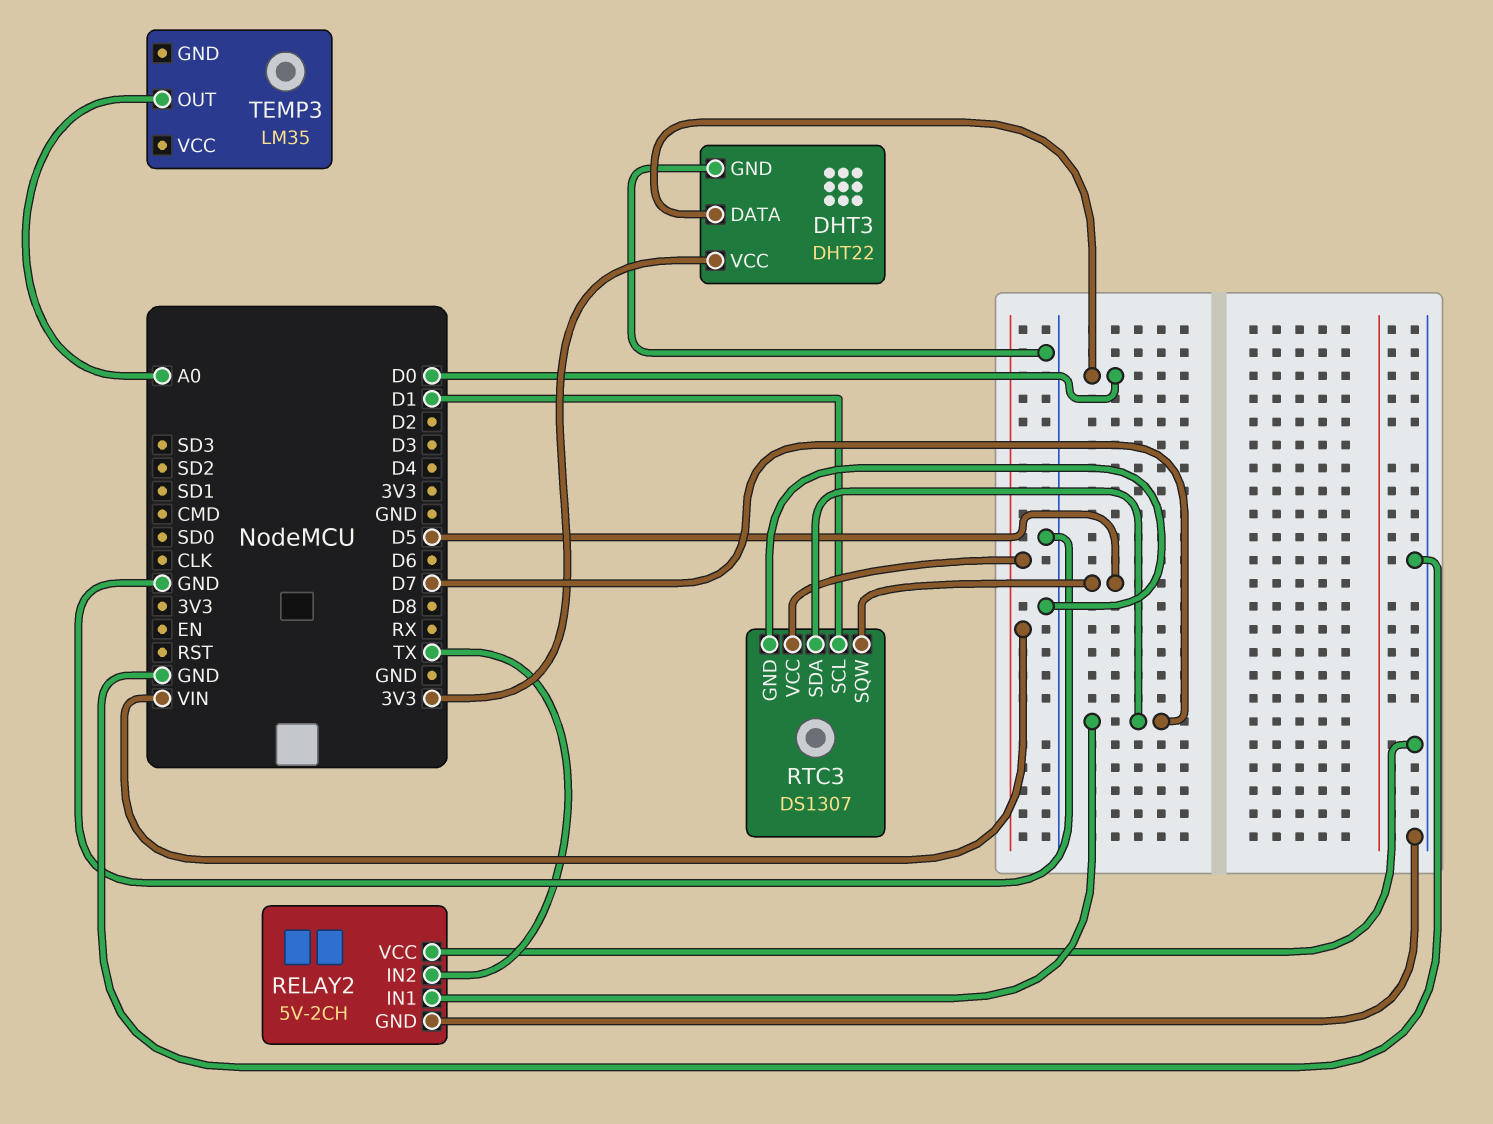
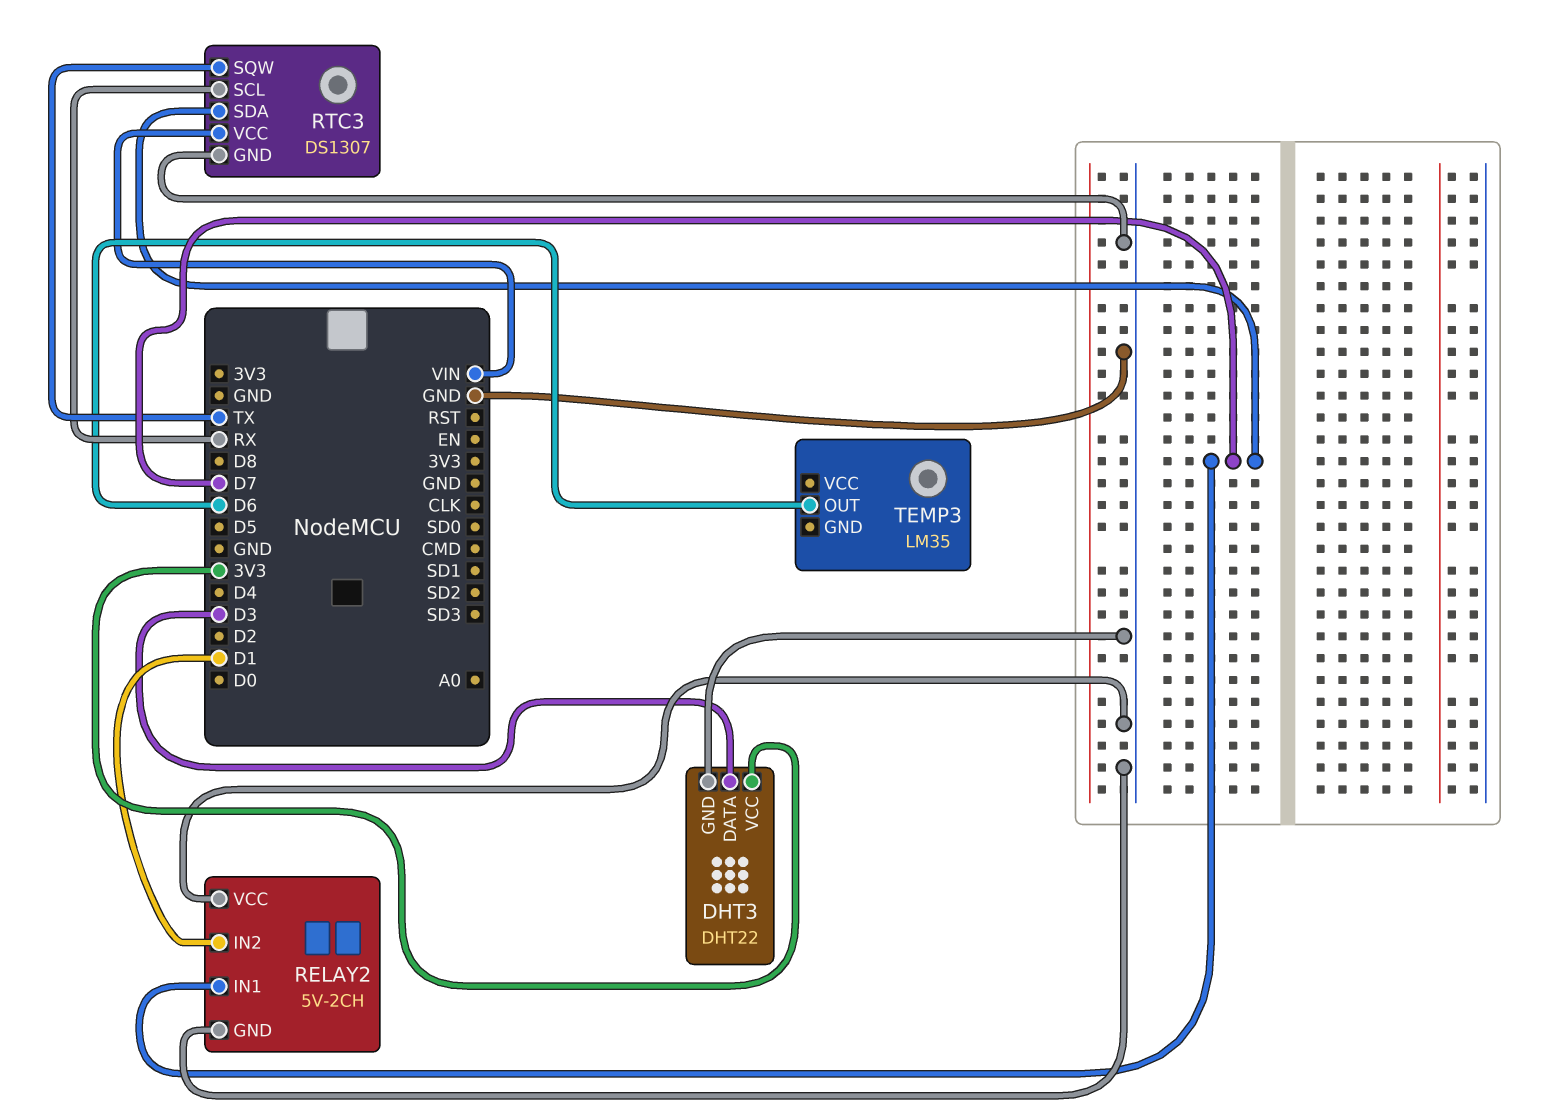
DHT3 pin DATA: D0 -> D3
RELAY2 pin IN2: TX -> D1
RTC3 pin SCL: D1 -> RX
RTC3 pin SQW: D5 -> TX
TEMP3 pin OUT: A0 -> D6

